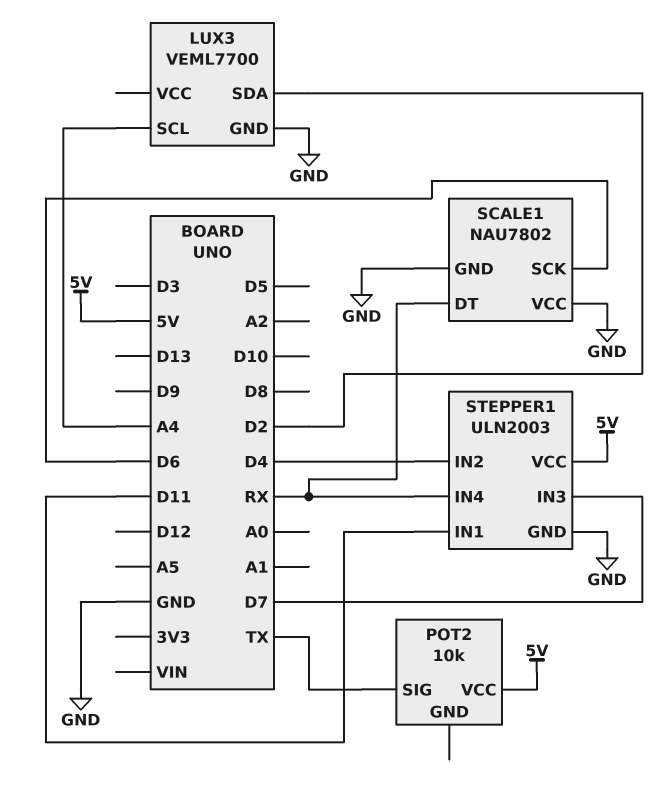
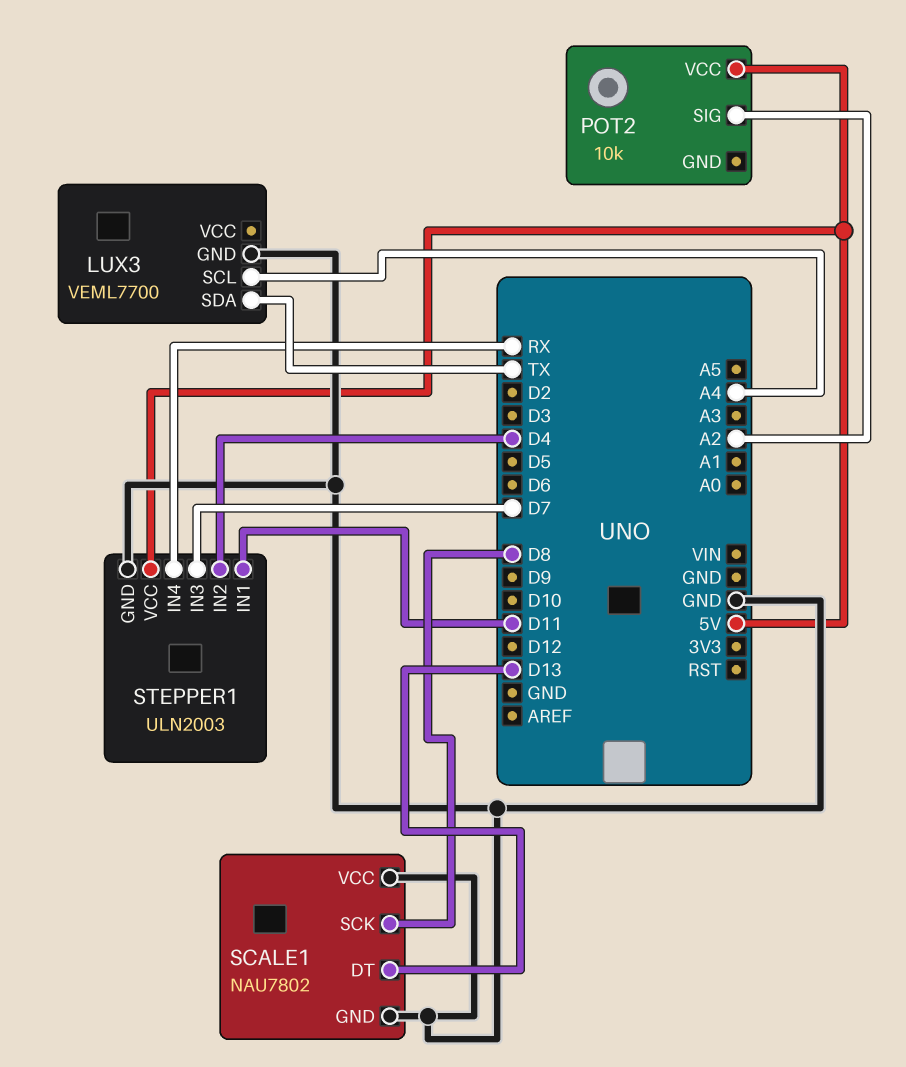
LUX3 pin SDA: D2 -> TX
POT2 pin SIG: TX -> A2
SCALE1 pin DT: RX -> D13
SCALE1 pin SCK: D6 -> D8

